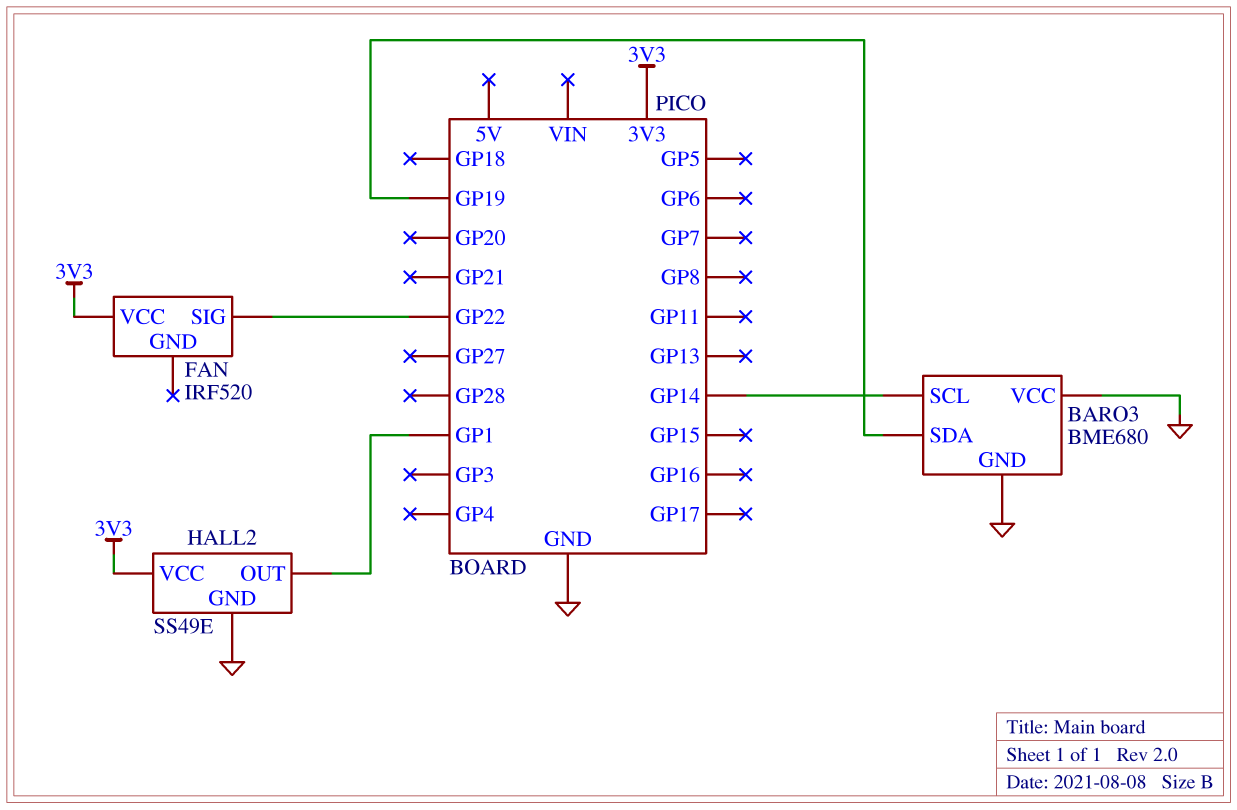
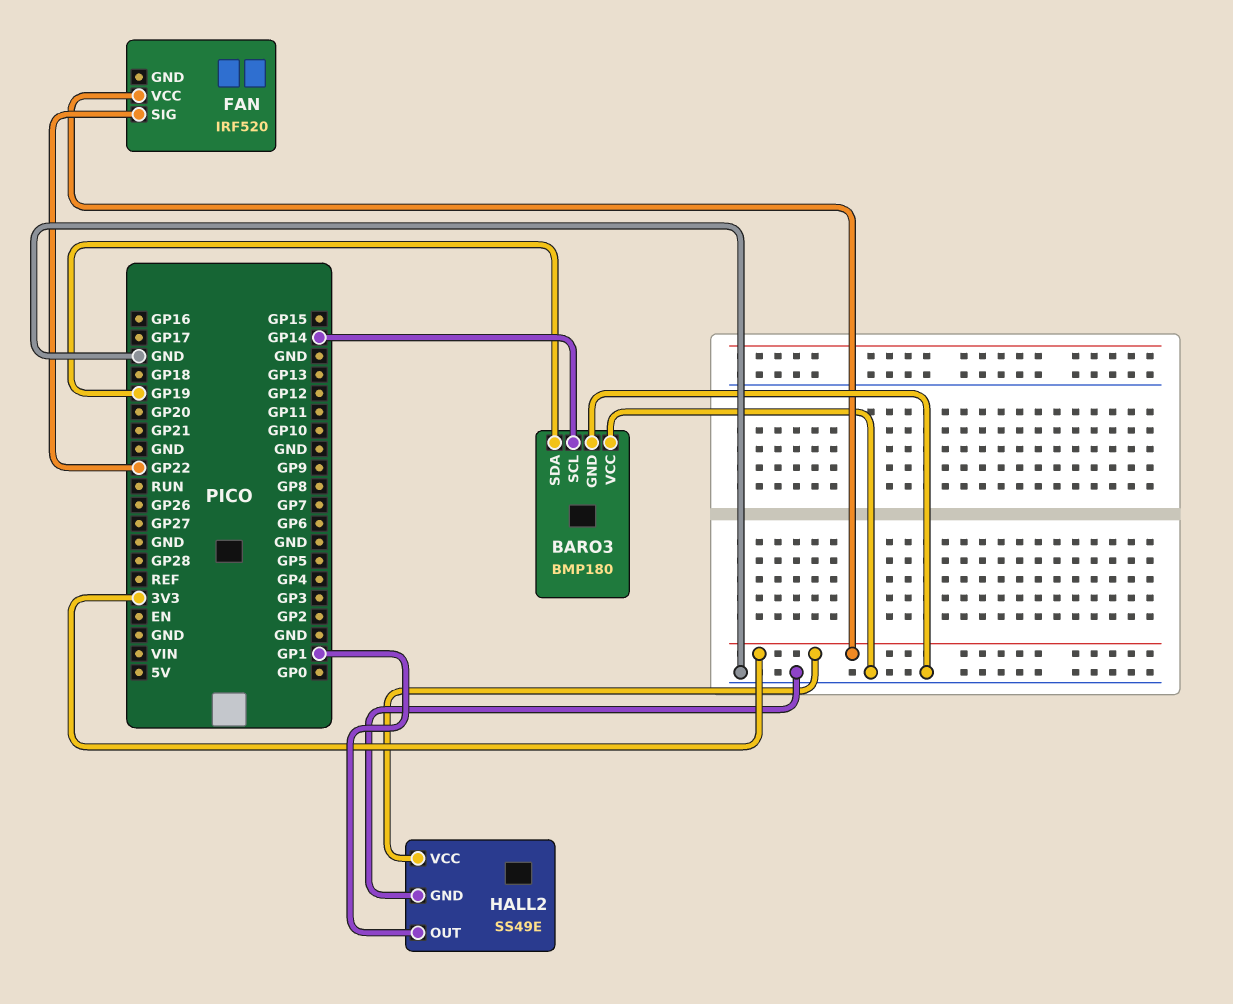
BARO3: BME680 -> BMP180

